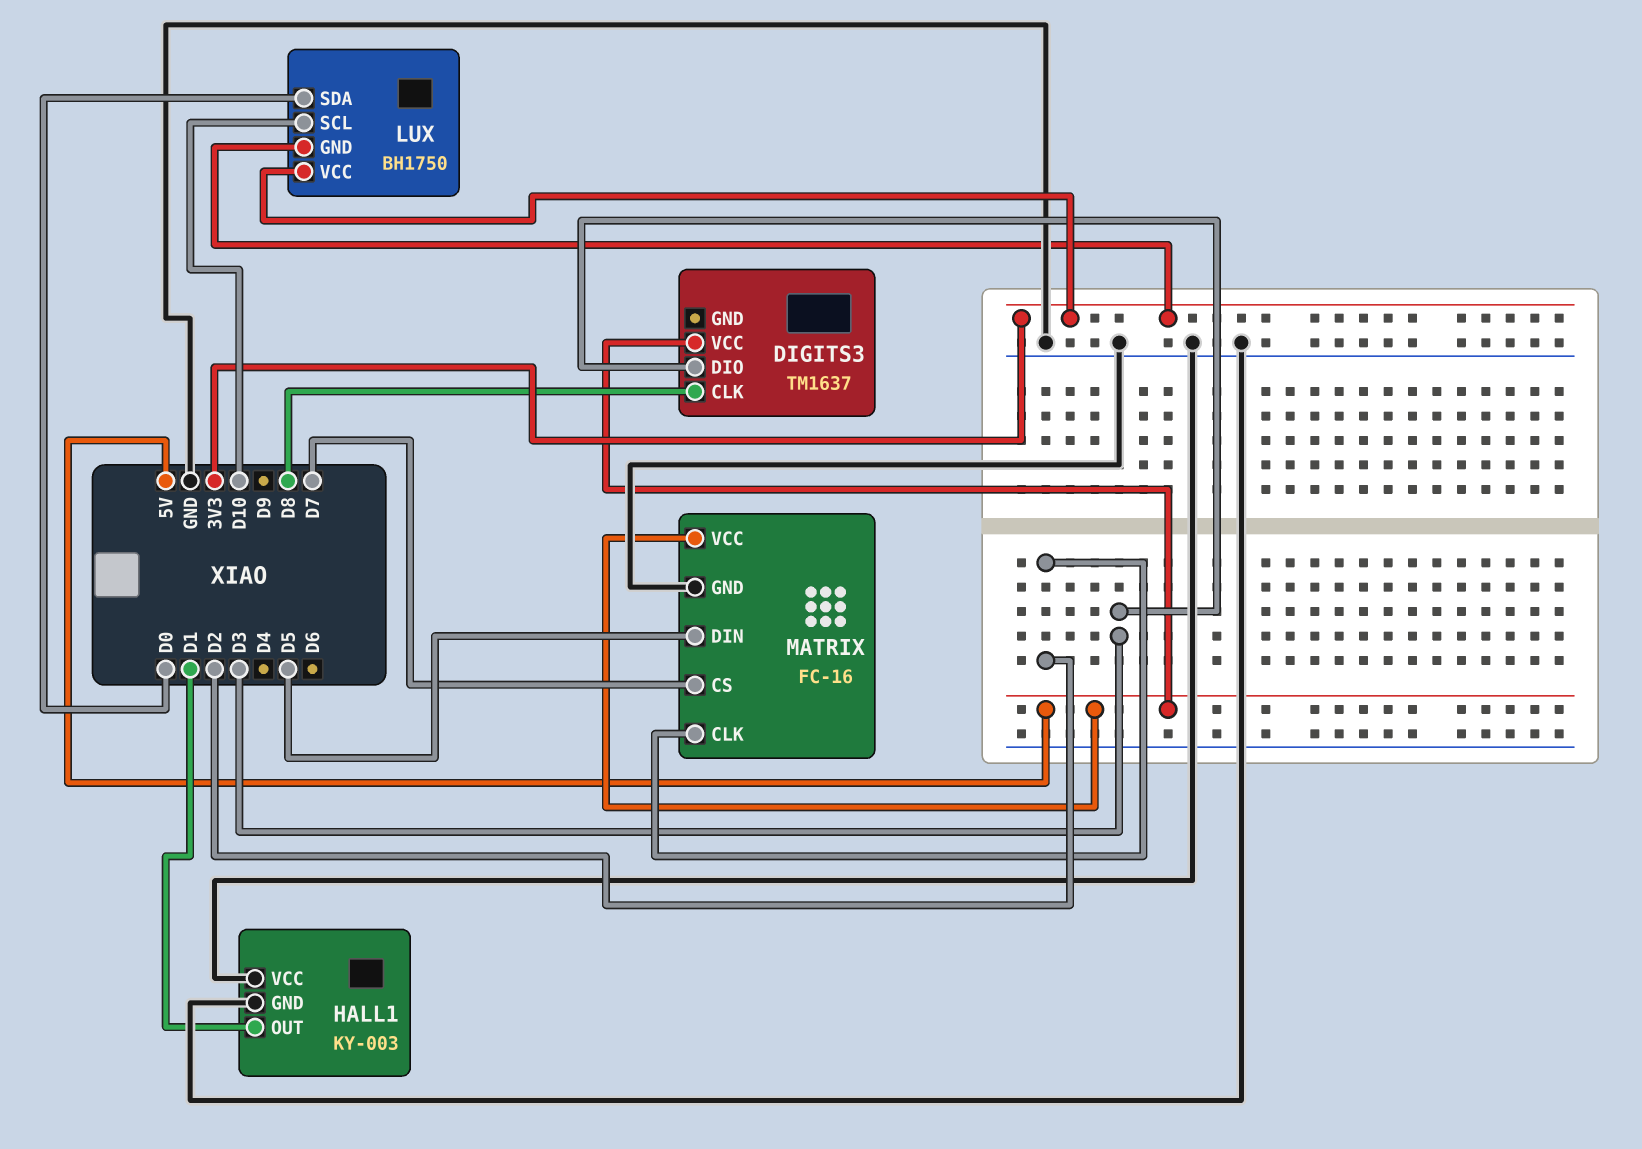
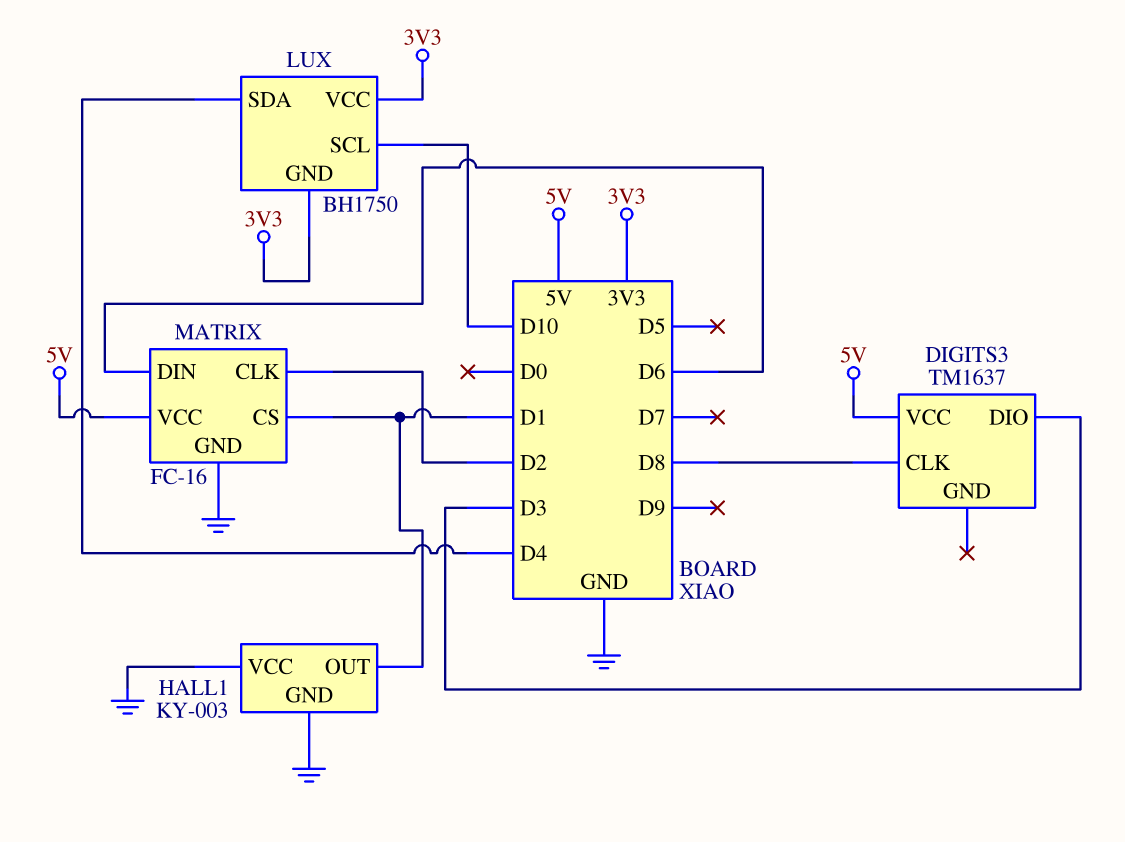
LUX pin SDA: D0 -> D4
MATRIX pin CS: D7 -> D1
MATRIX pin DIN: D5 -> D6

